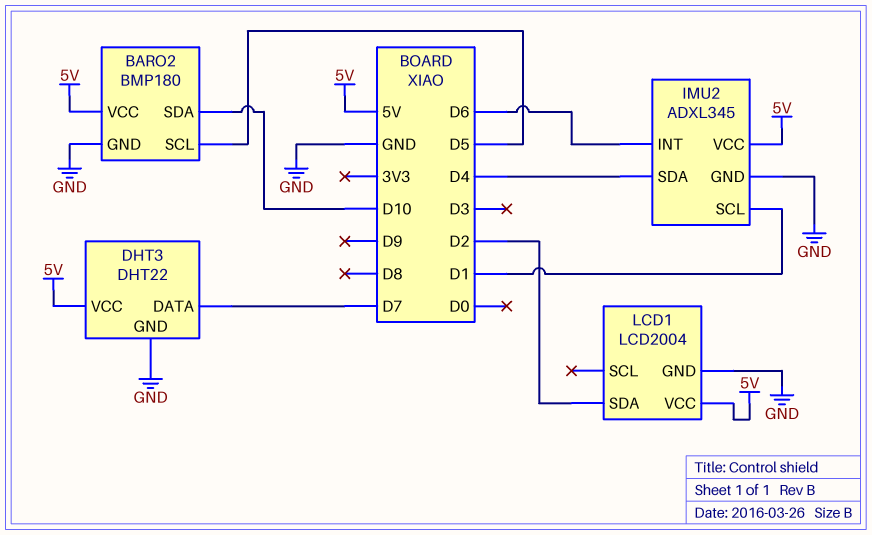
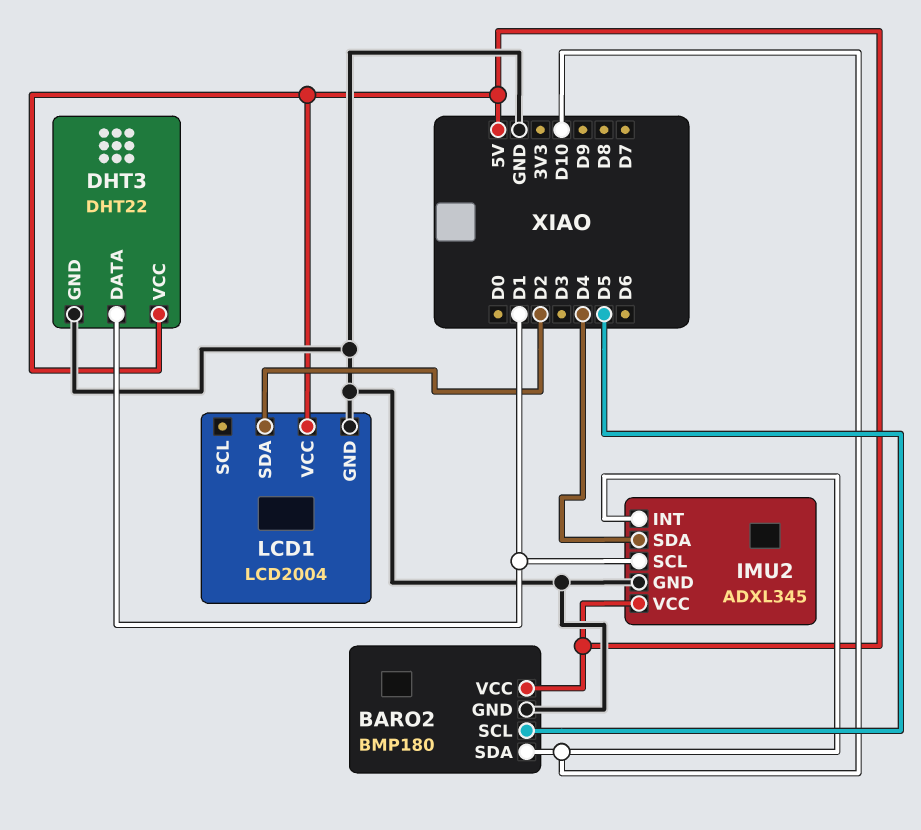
DHT3 pin DATA: D7 -> D1
IMU2 pin INT: D6 -> D10

